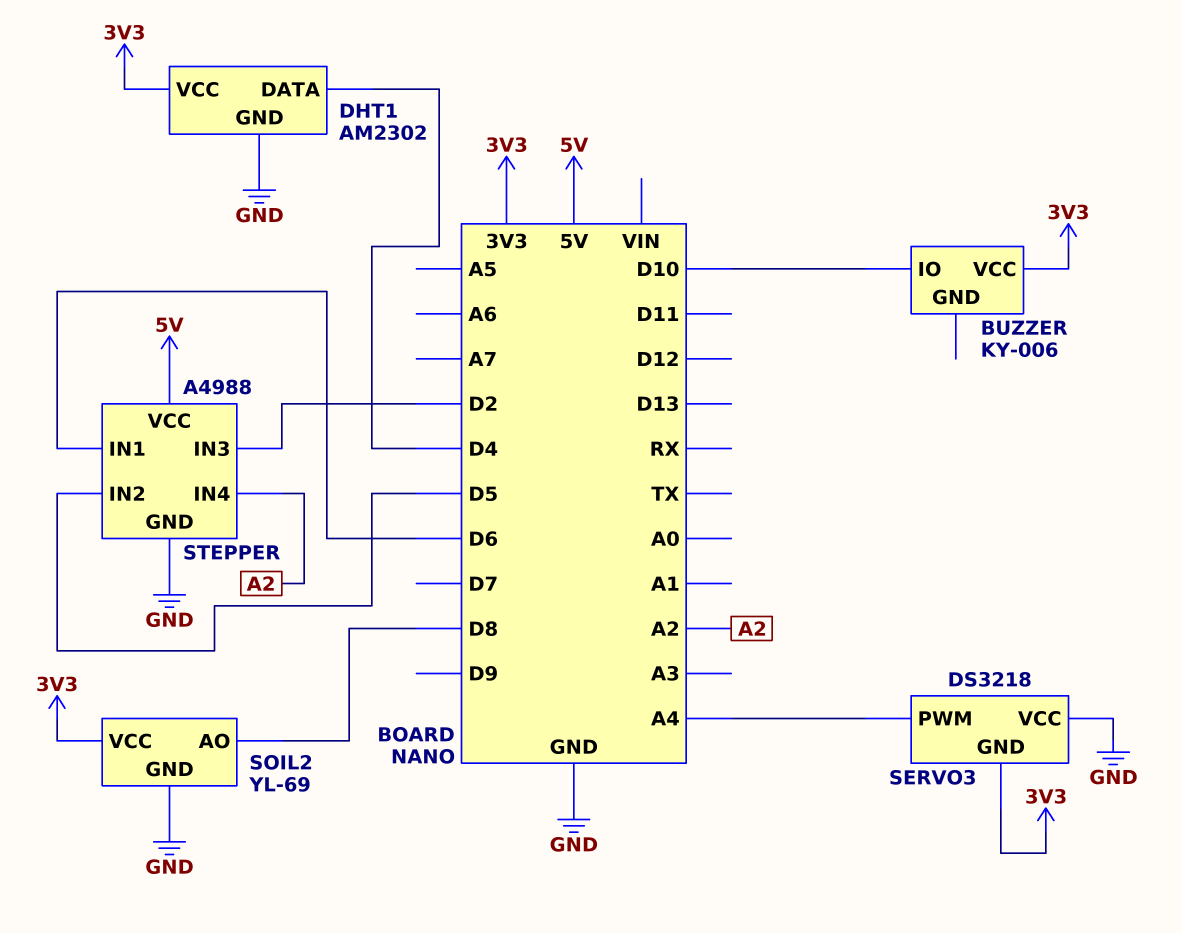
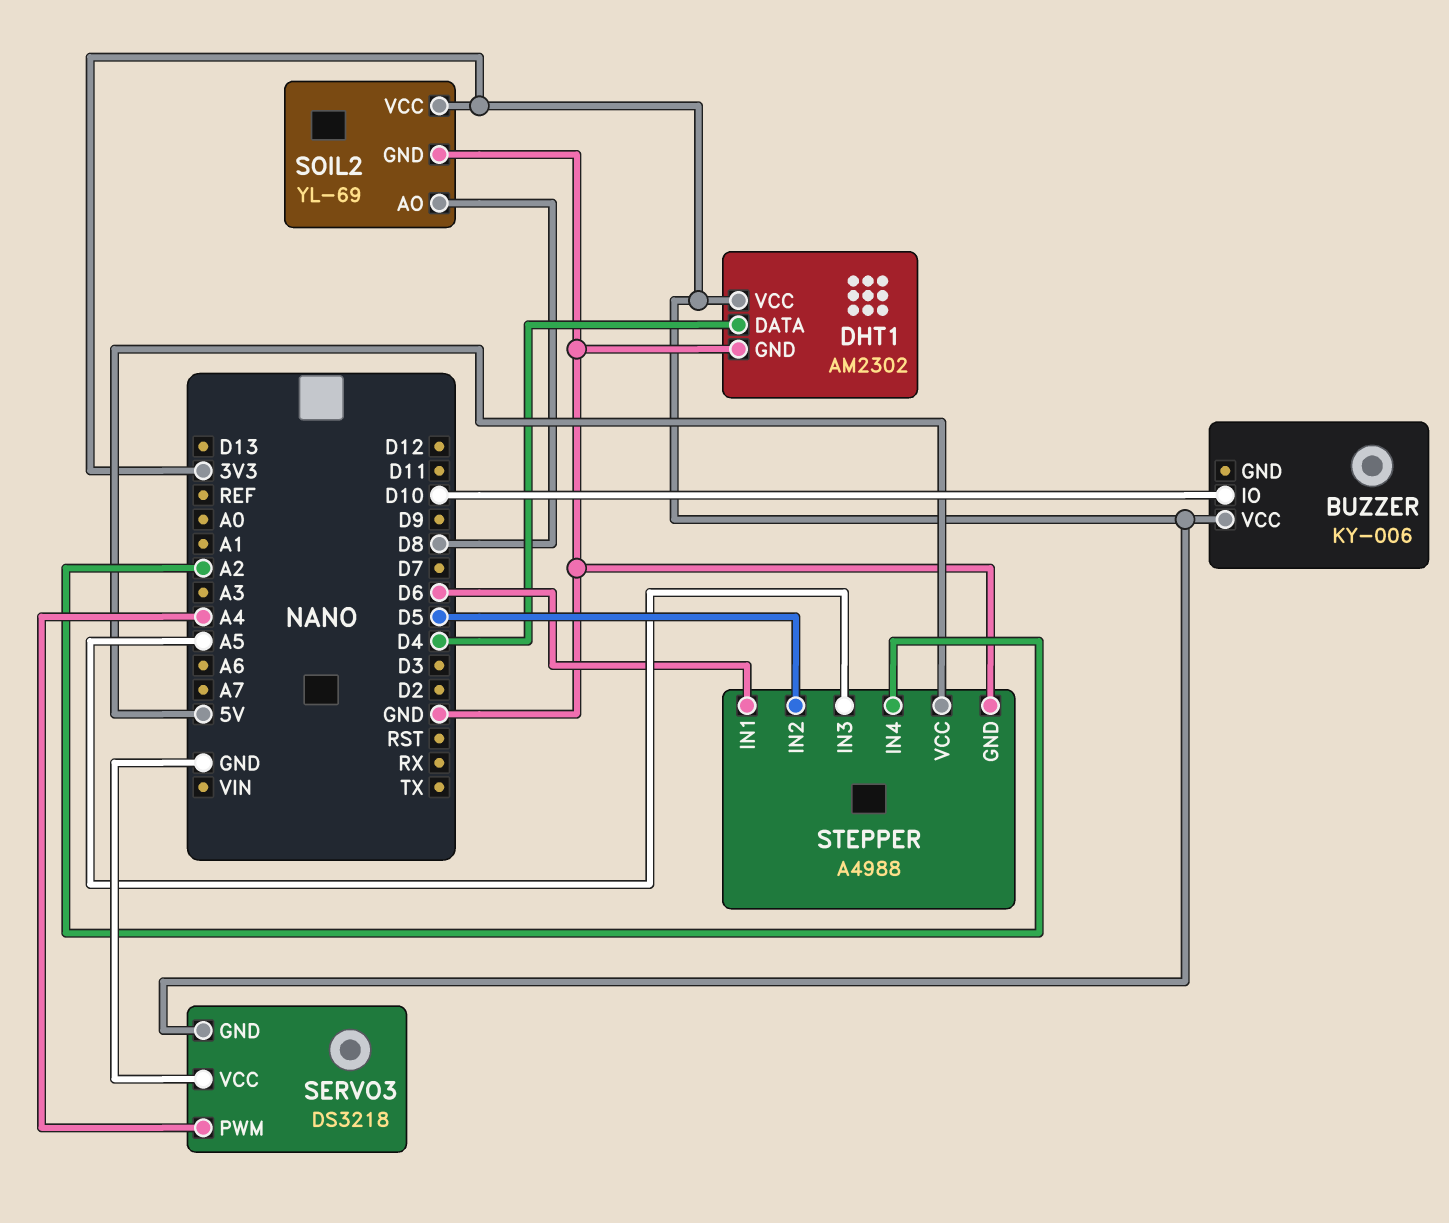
STEPPER pin IN3: D2 -> A5

